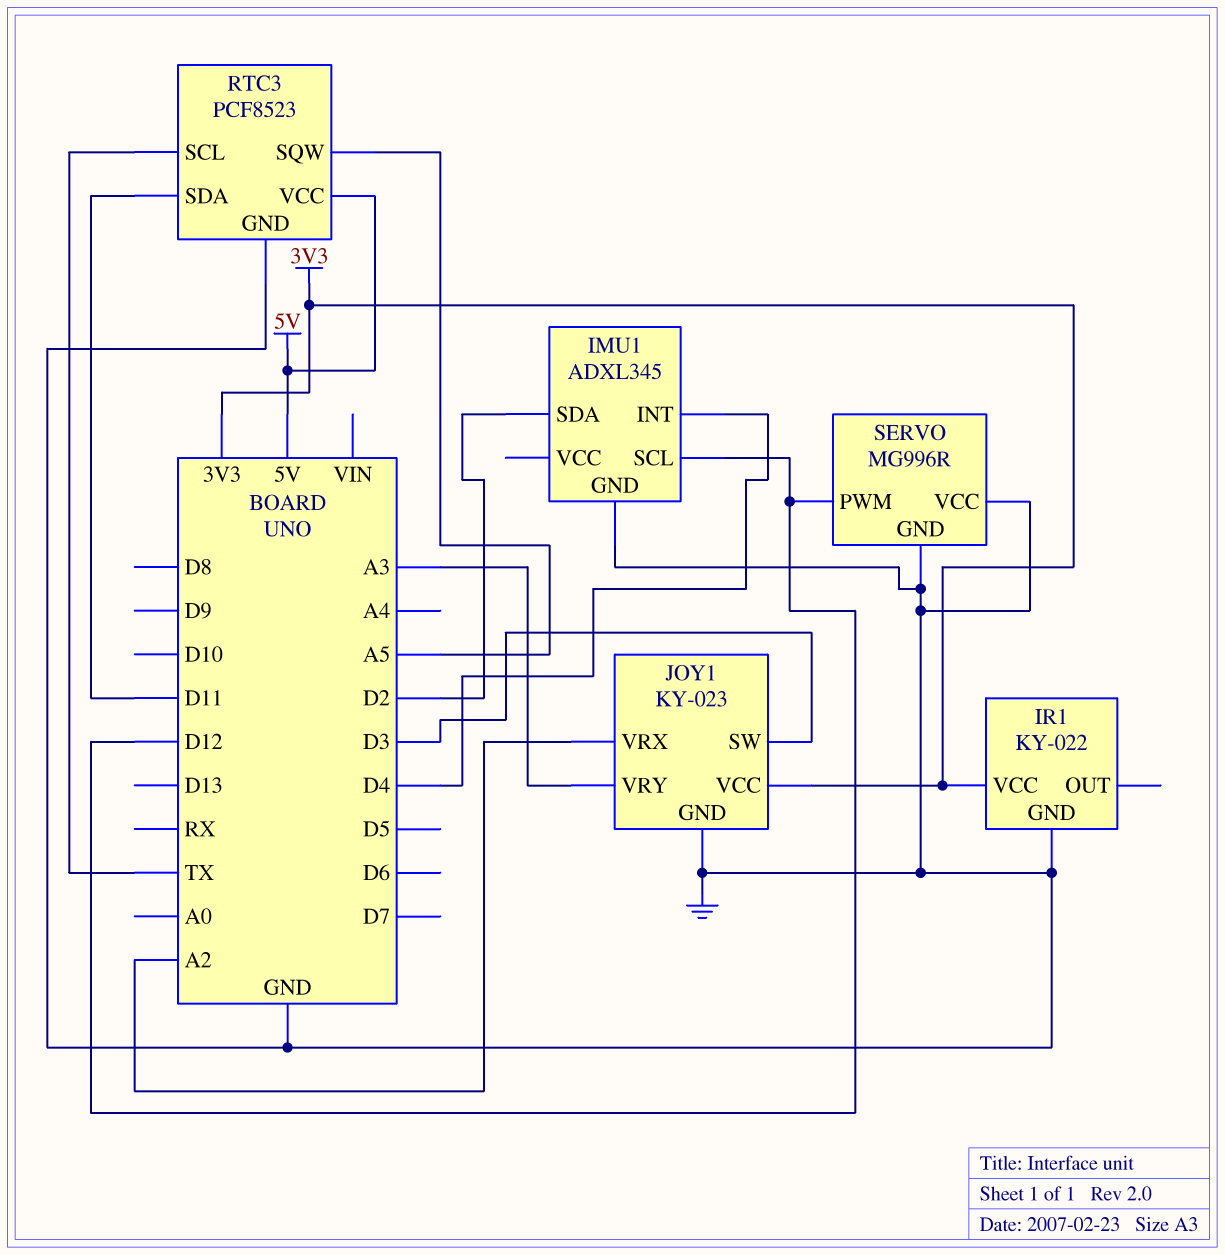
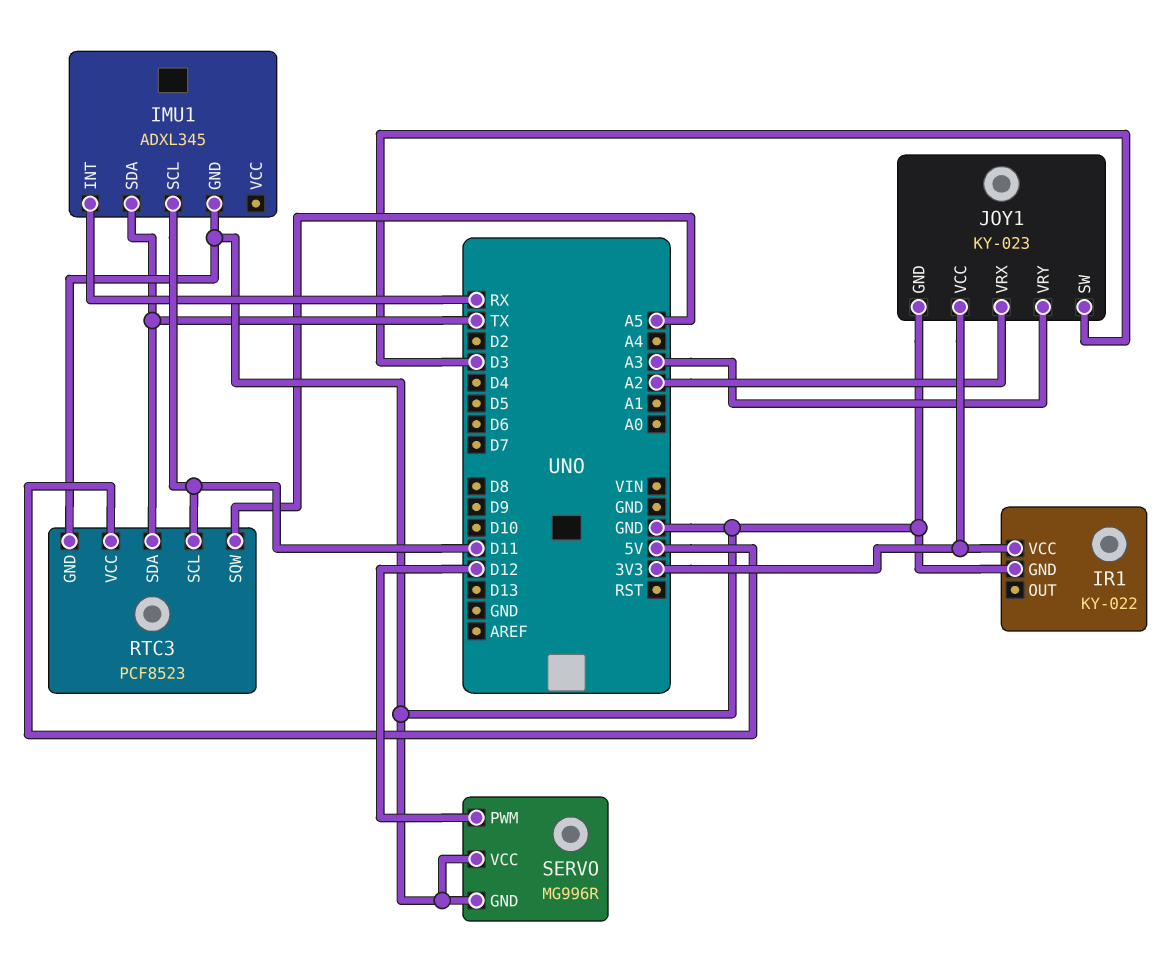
IMU1 pin INT: D4 -> RX
IMU1 pin SCL: D12 -> D11
IMU1 pin SDA: D2 -> TX
RTC3 pin SCL: TX -> D11
RTC3 pin SDA: D11 -> TX

